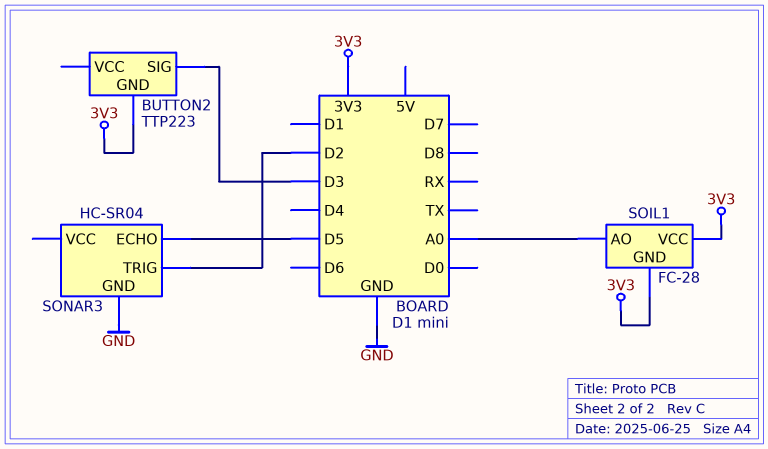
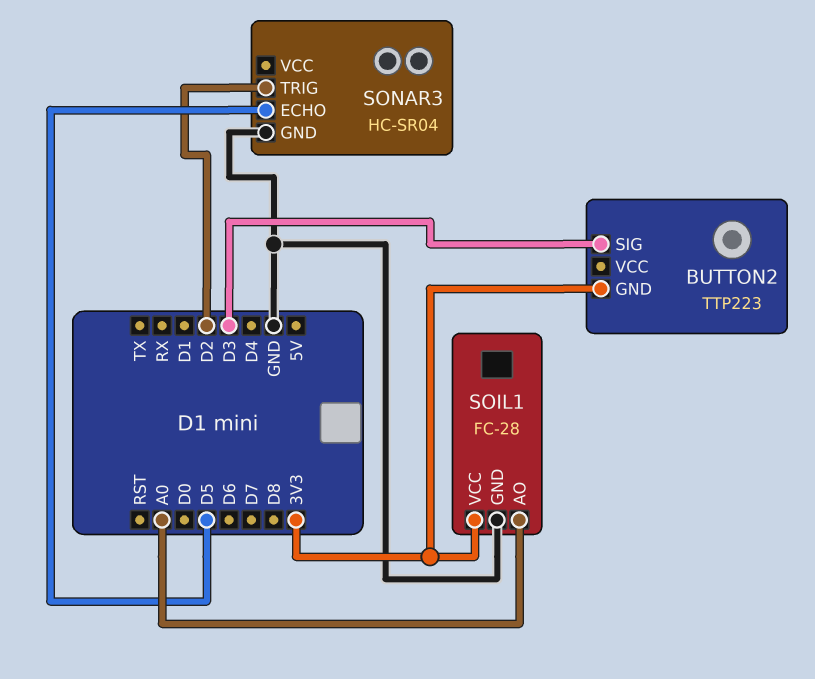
SOIL1 pin GND: 3V3 -> GND

